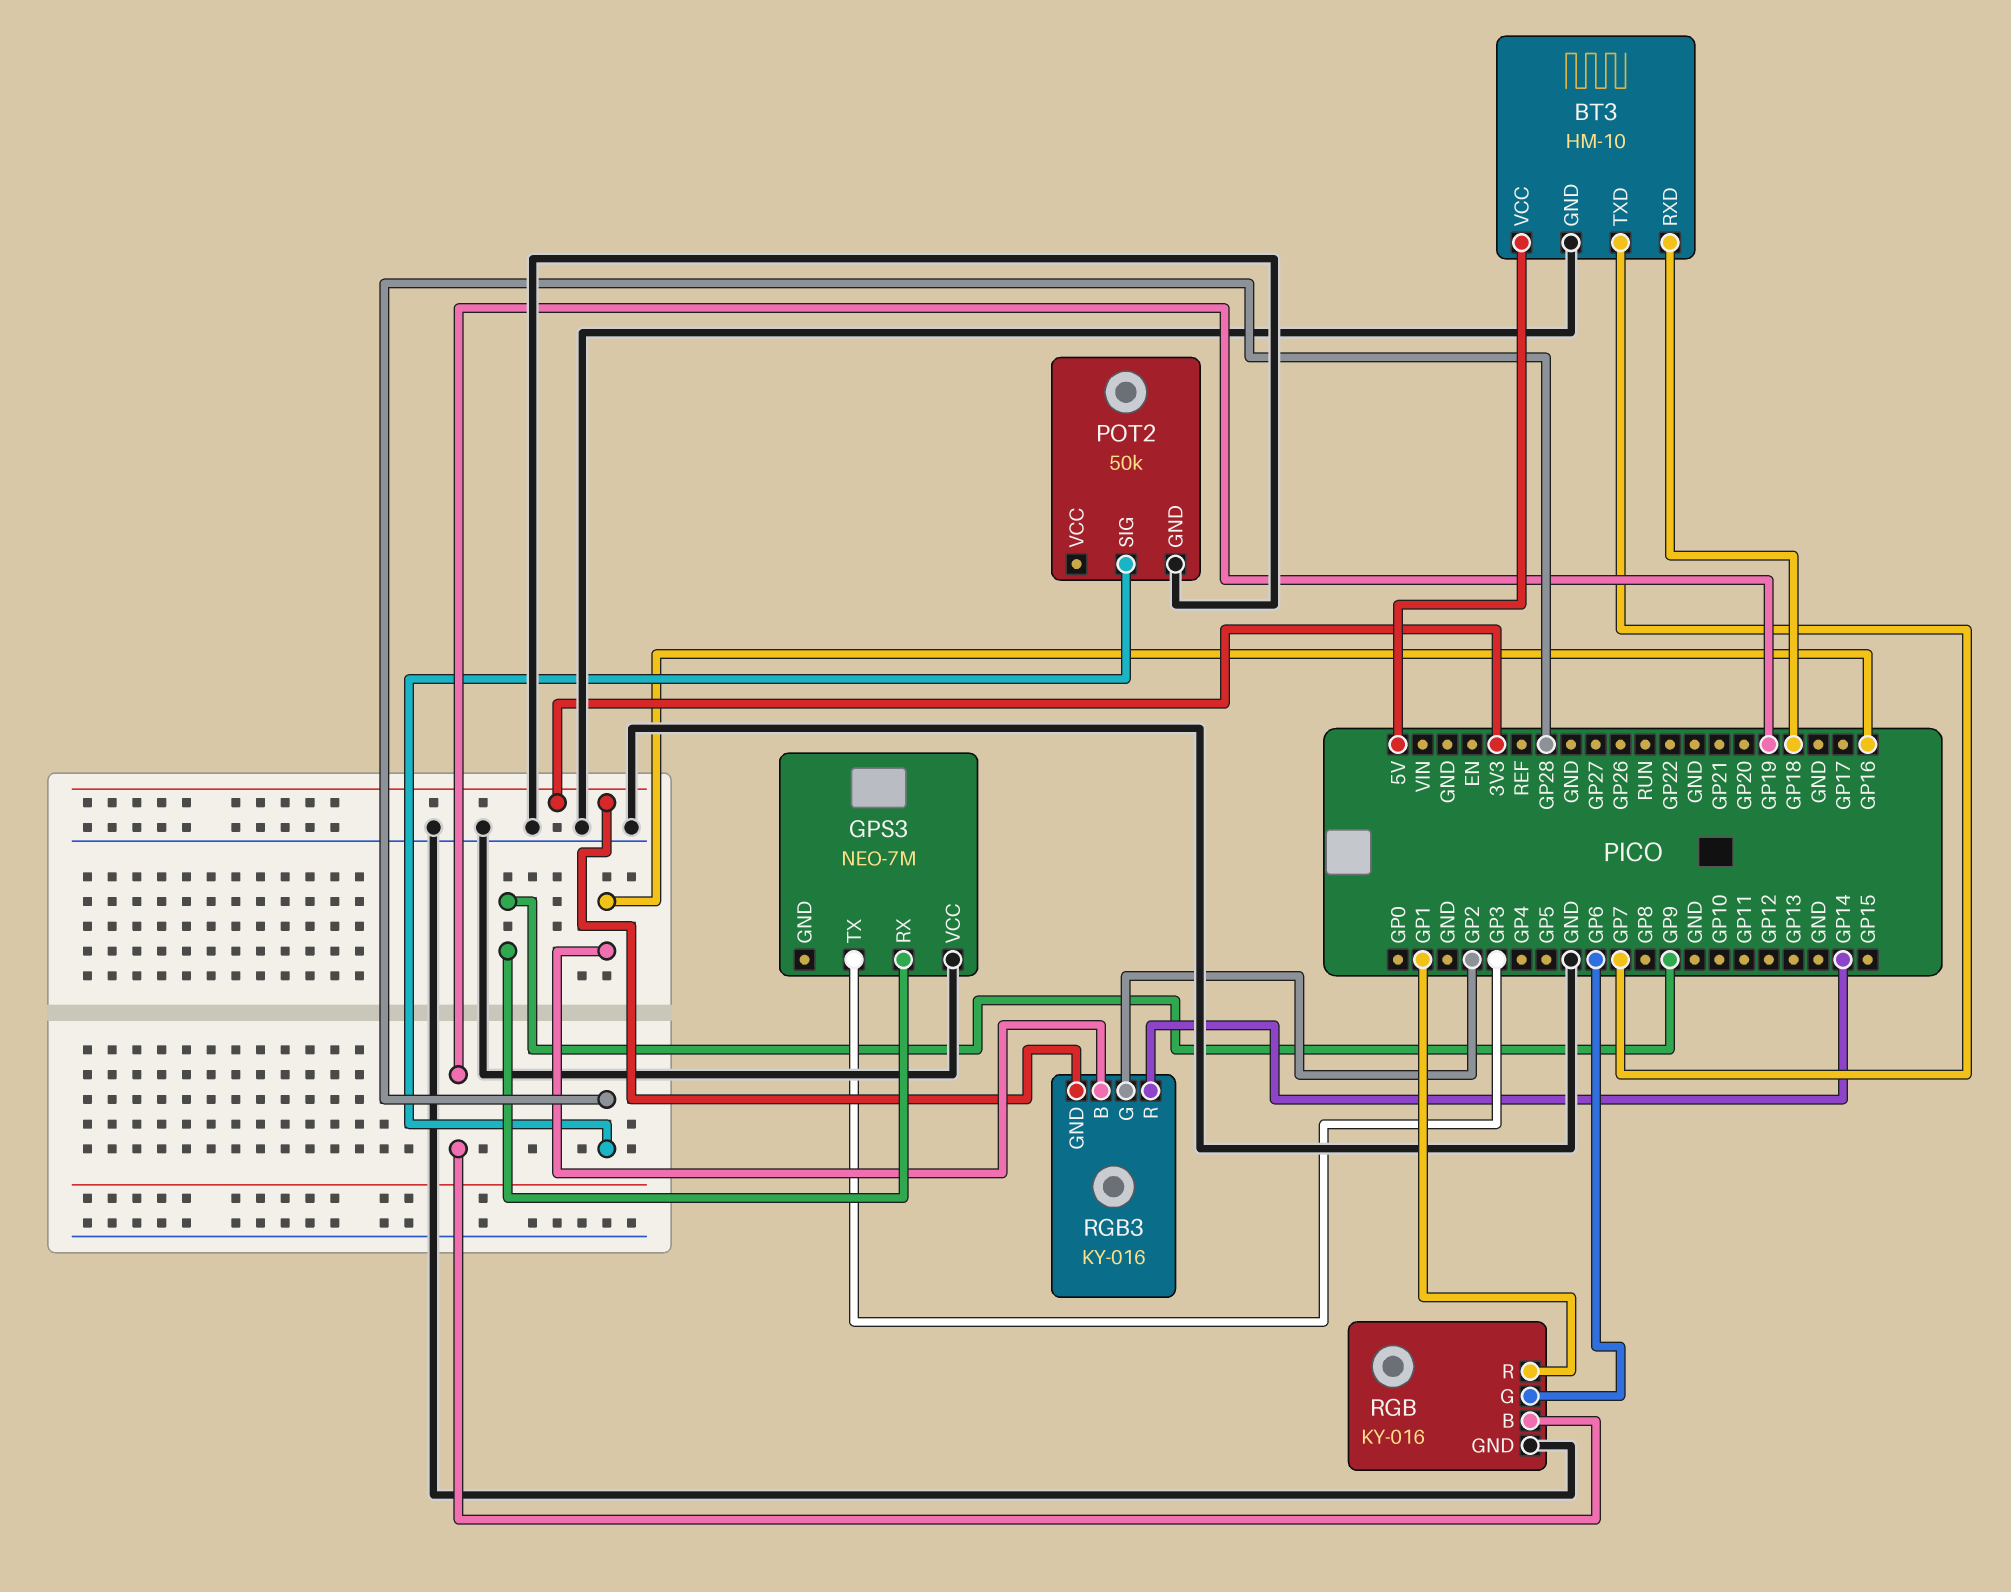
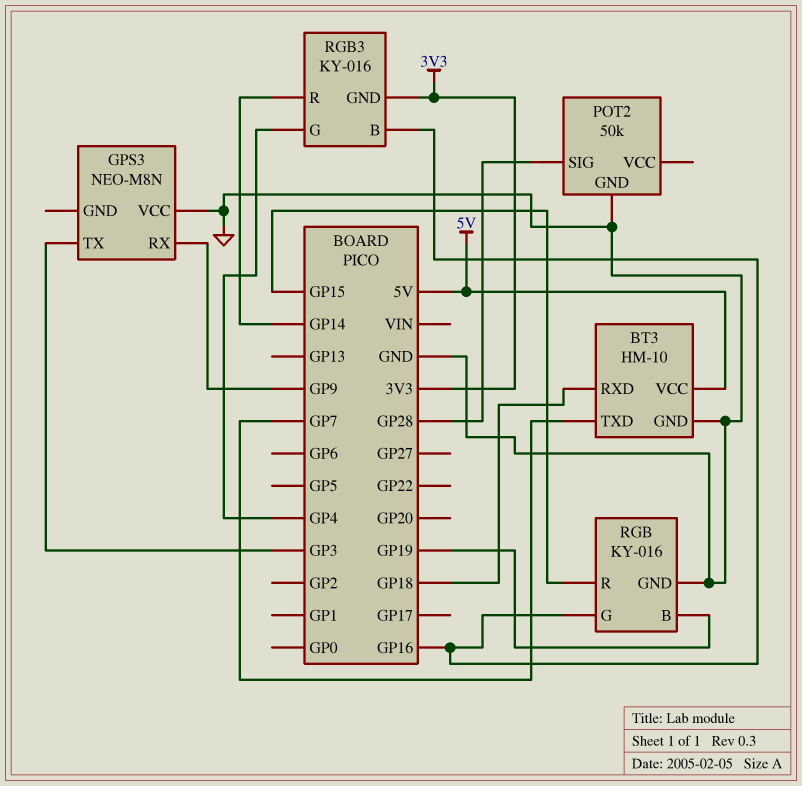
GPS3: NEO-7M -> NEO-M8N
RGB pin G: GP6 -> GP16
RGB pin R: GP1 -> GP15
RGB3 pin G: GP2 -> GP4

